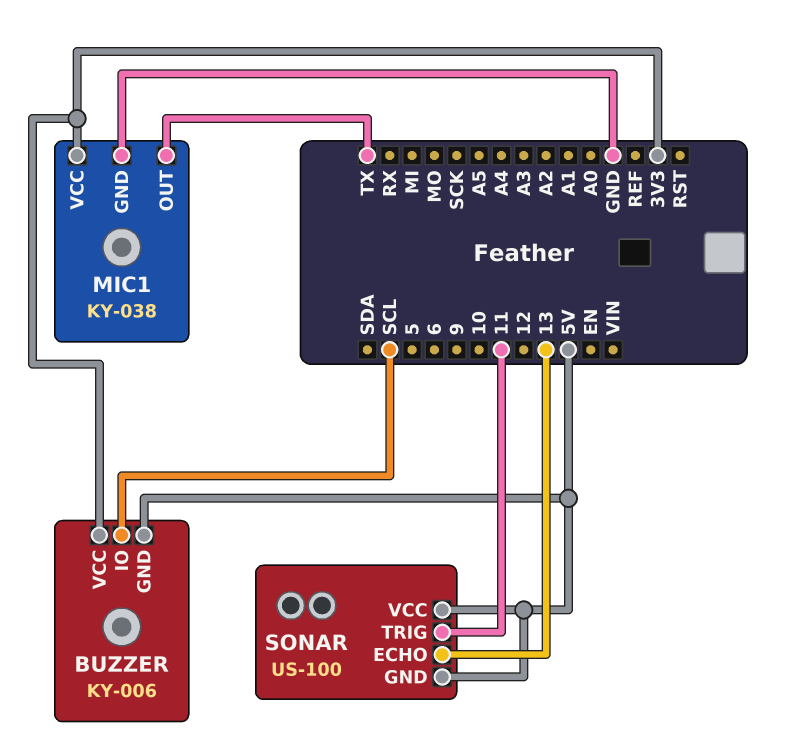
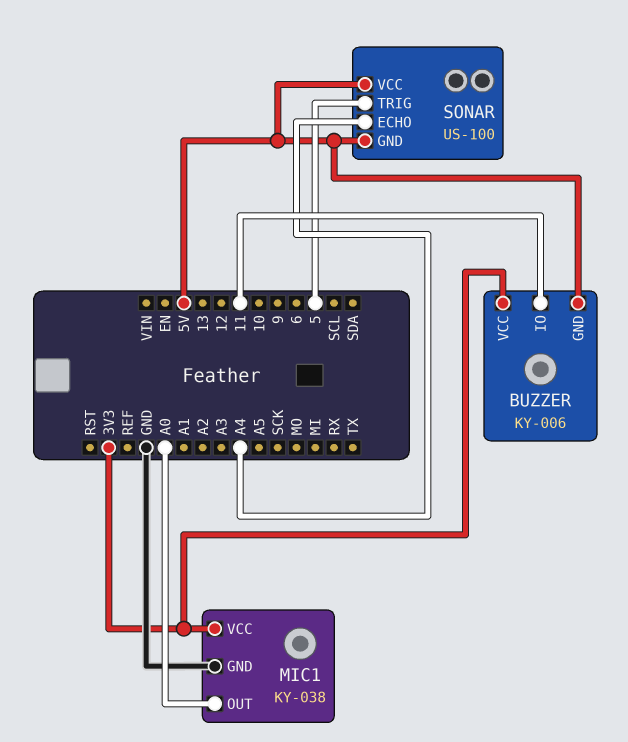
BUZZER pin IO: SCL -> 11
MIC1 pin OUT: TX -> A0
SONAR pin ECHO: 13 -> A4
SONAR pin TRIG: 11 -> 5

